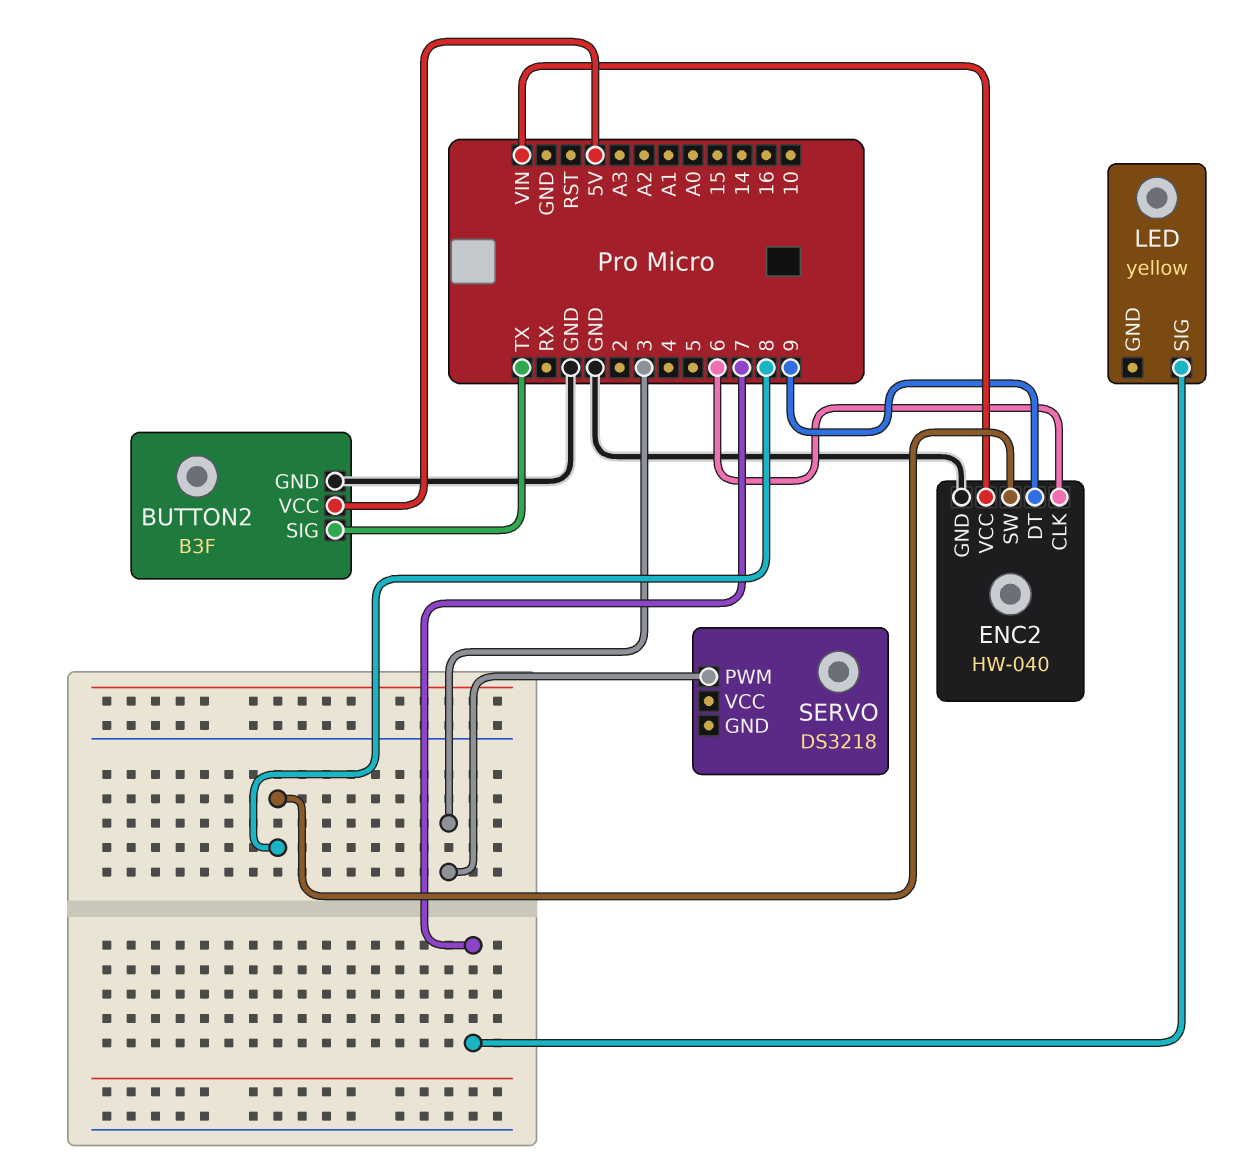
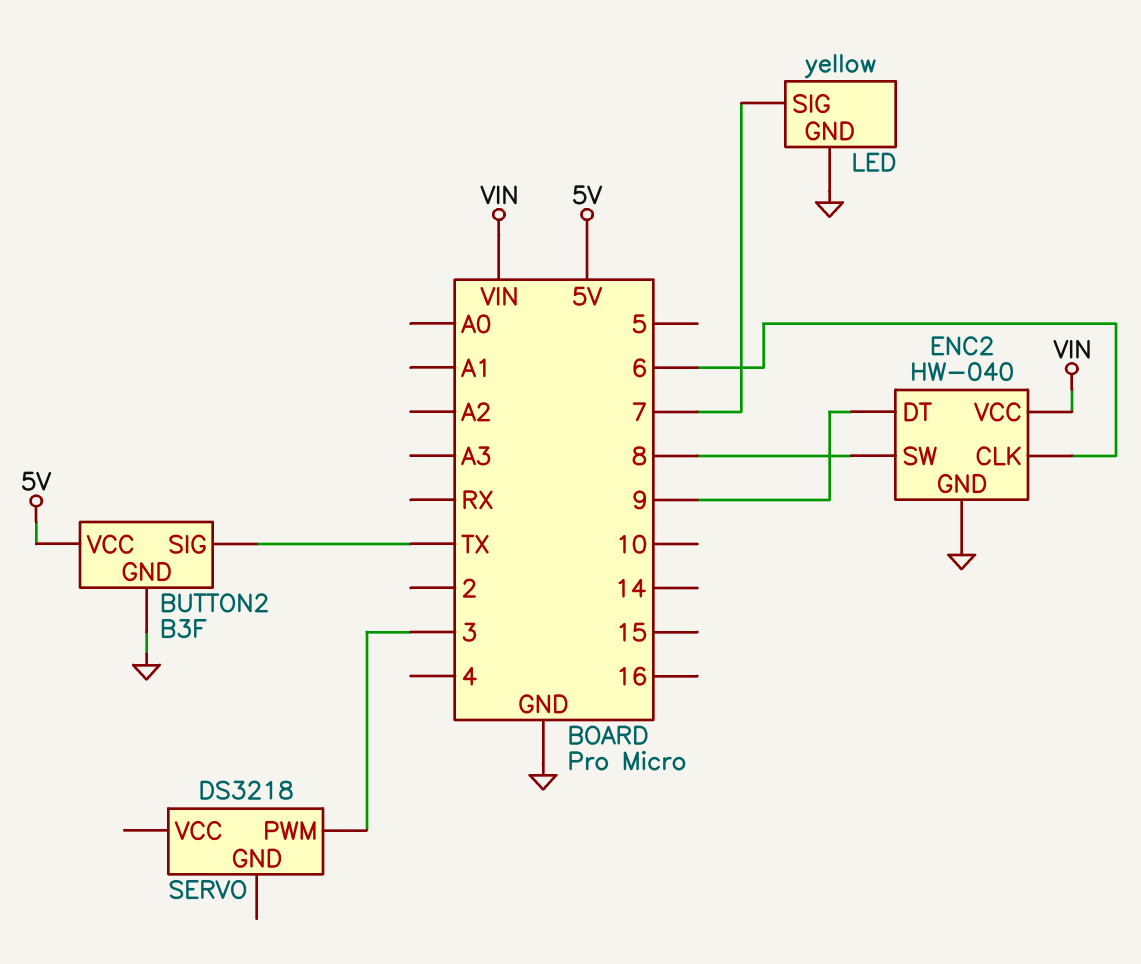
LED pin GND: none -> GND

